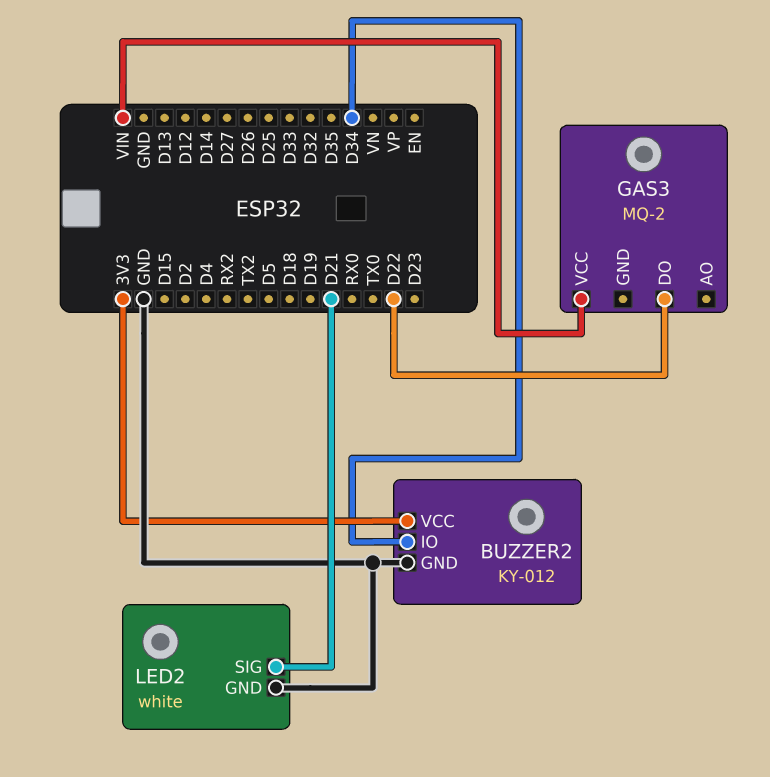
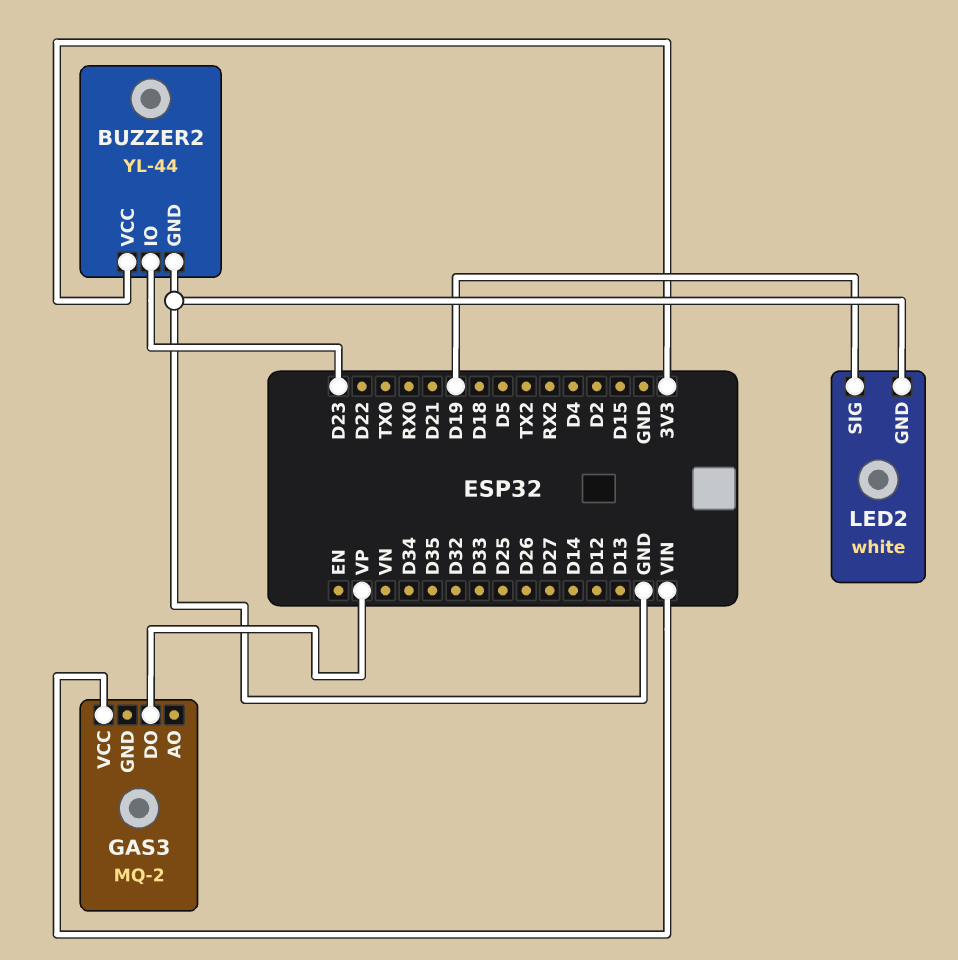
BUZZER2: KY-012 -> YL-44
BUZZER2 pin IO: D34 -> D23
GAS3 pin DO: D22 -> VP
LED2 pin SIG: D21 -> D19

